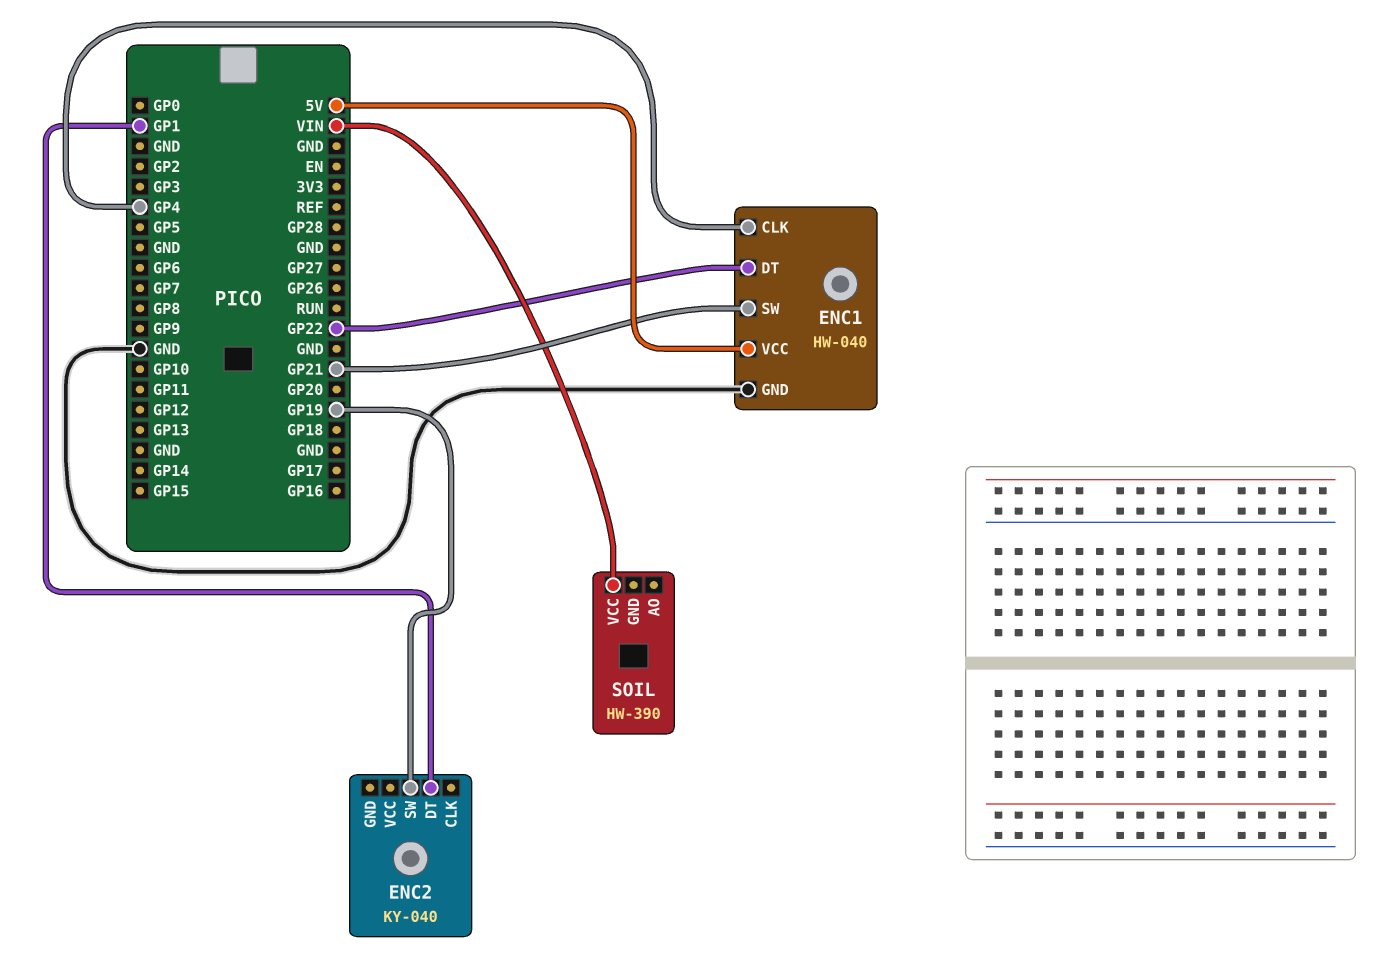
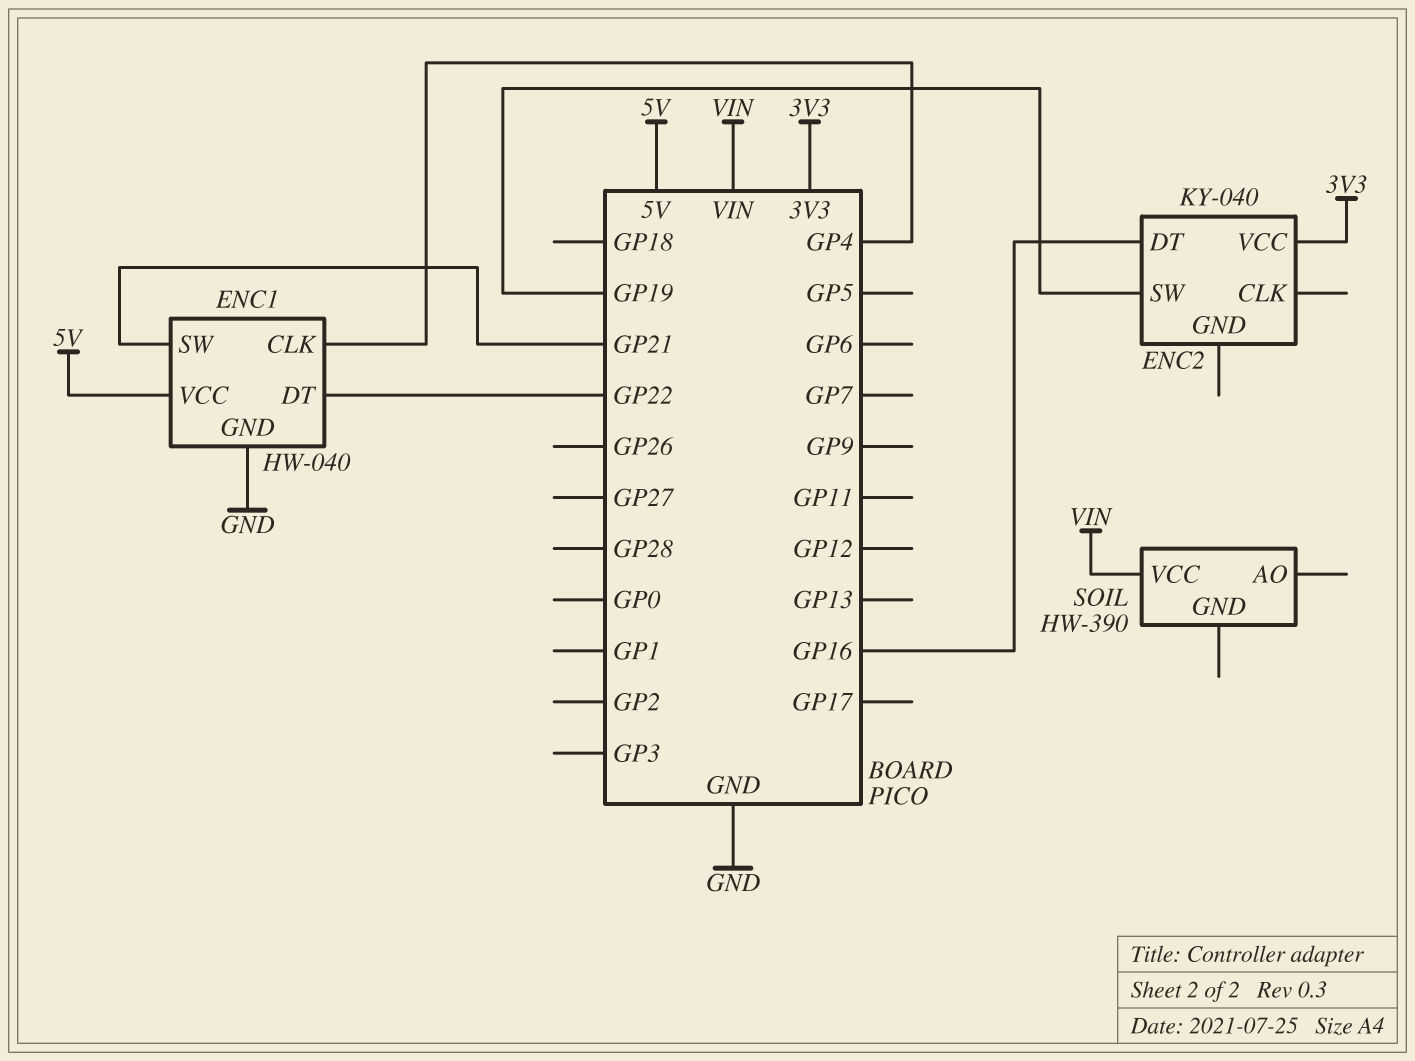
ENC2 pin DT: GP1 -> GP16
ENC2 pin VCC: none -> 3V3

